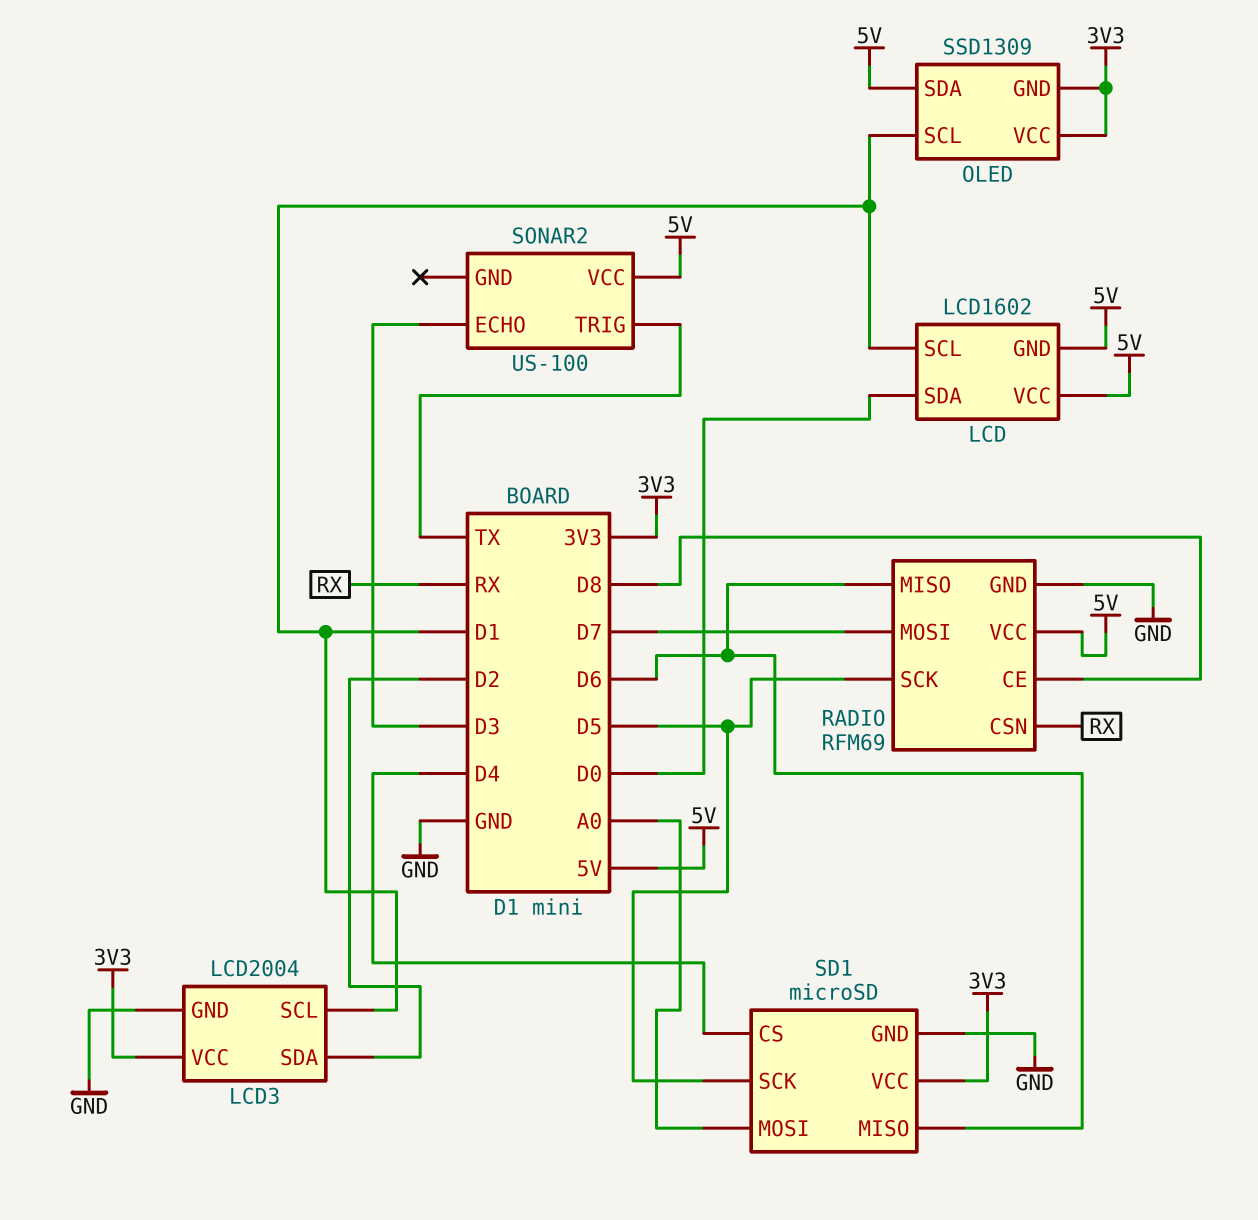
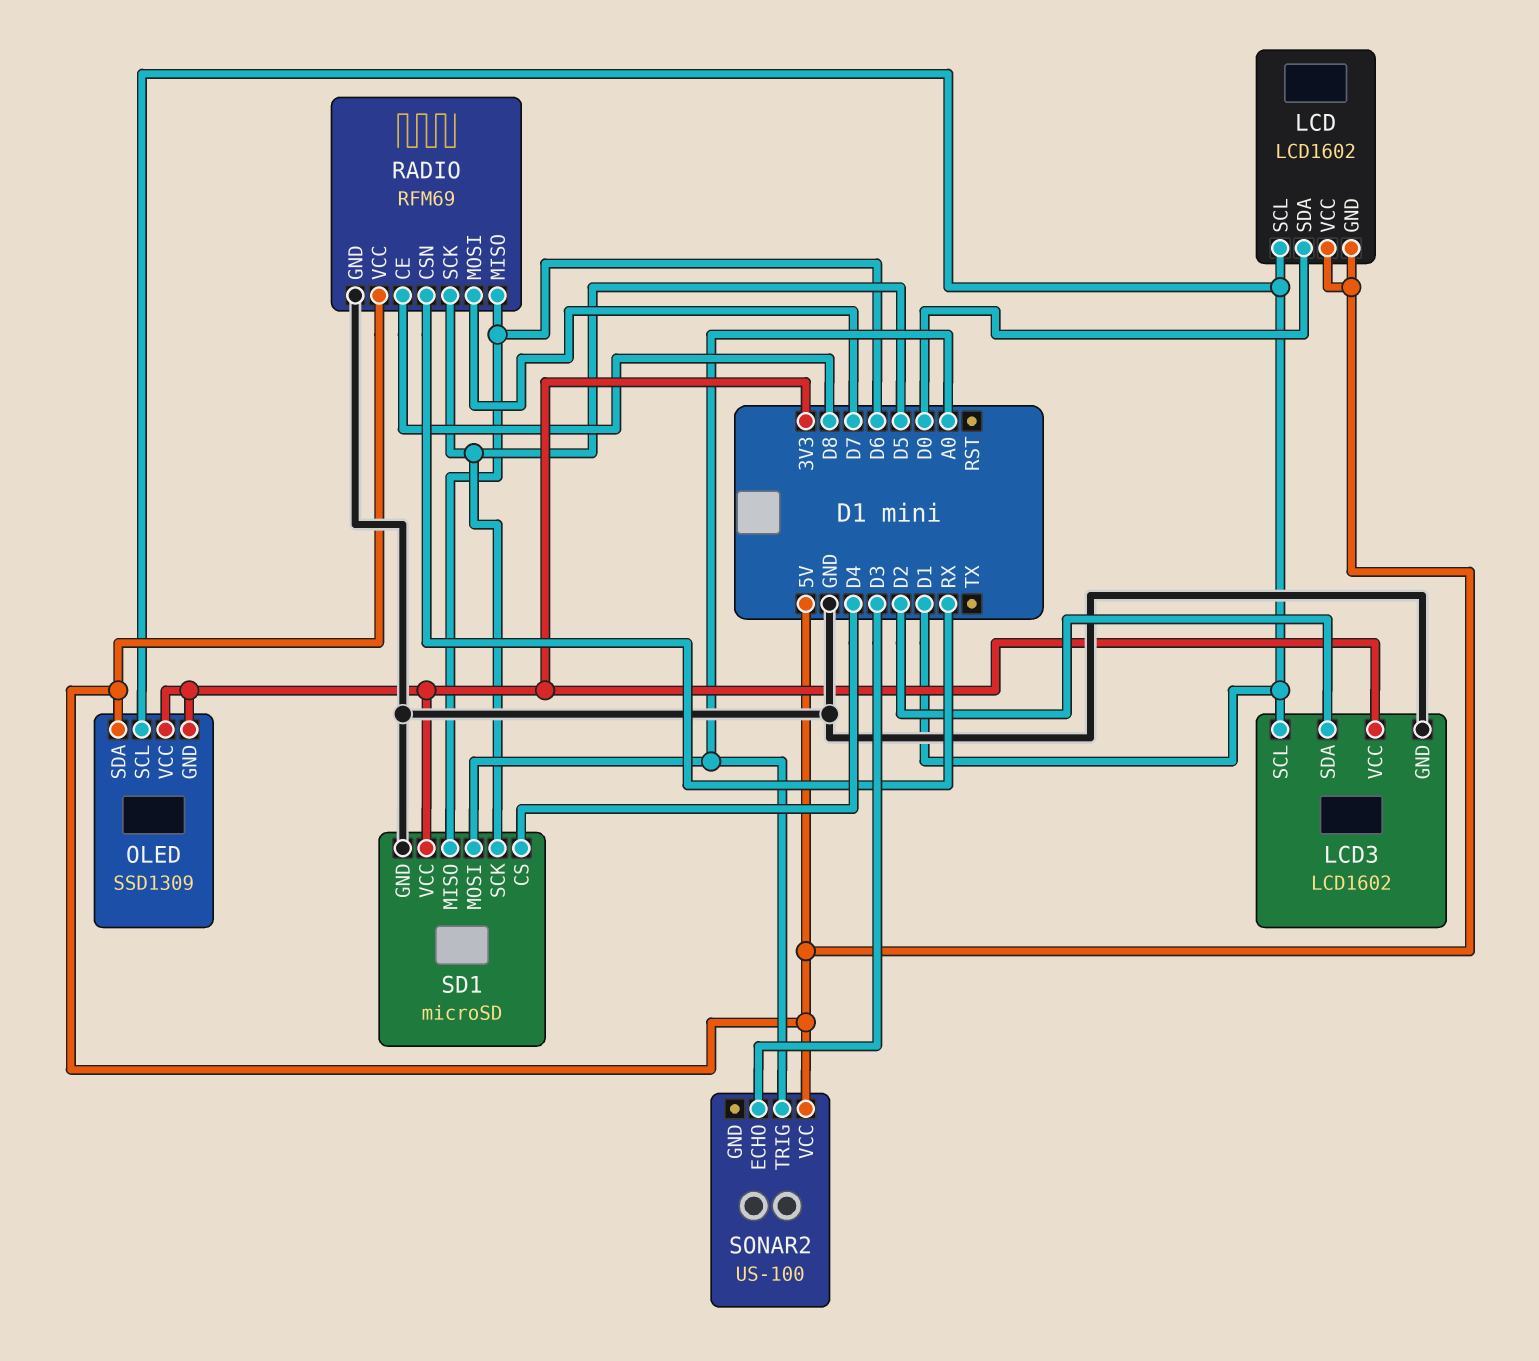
LCD3: LCD2004 -> LCD1602
SONAR2 pin TRIG: TX -> A0

